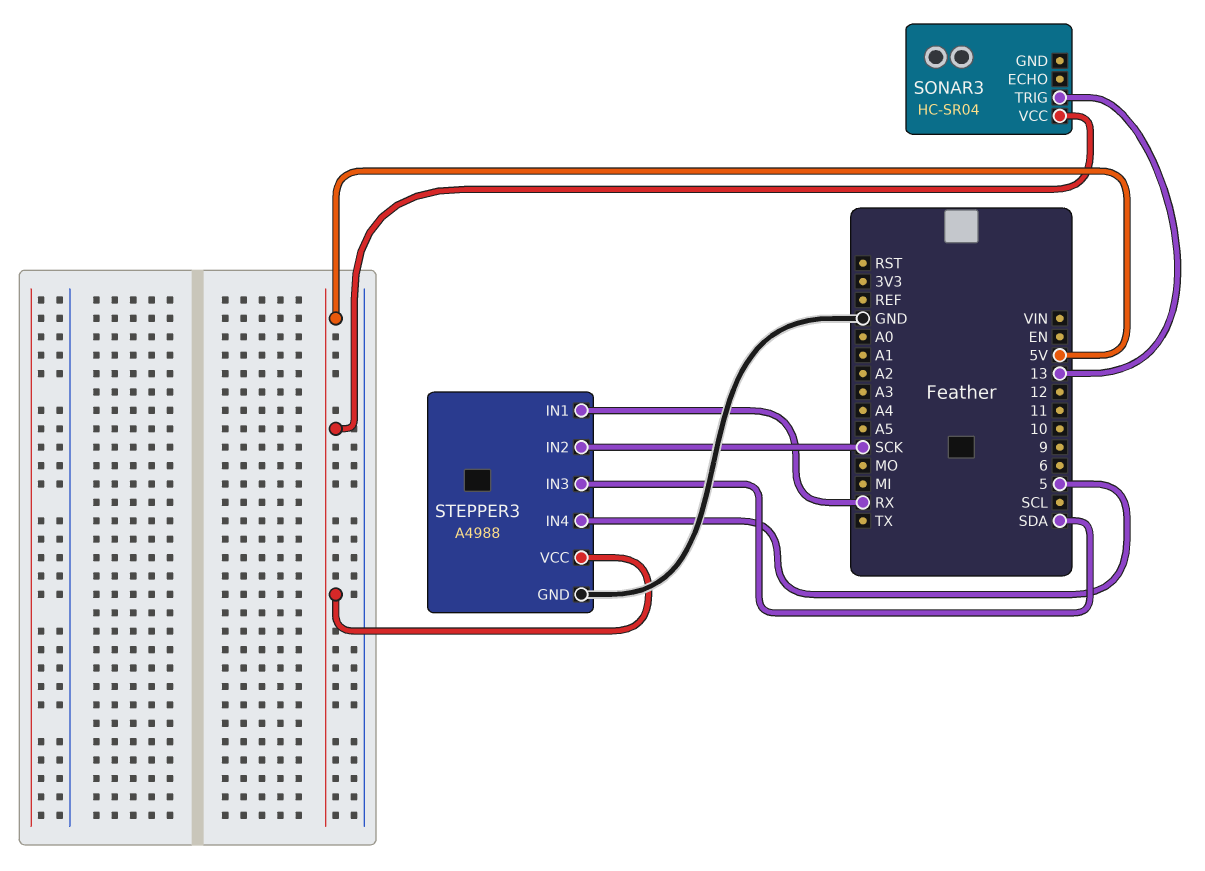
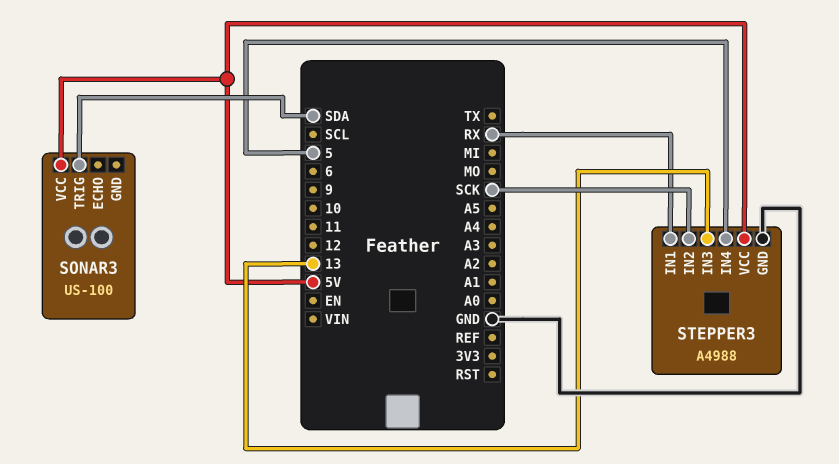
SONAR3: HC-SR04 -> US-100
SONAR3 pin TRIG: 13 -> SDA
STEPPER3 pin IN3: SDA -> 13

